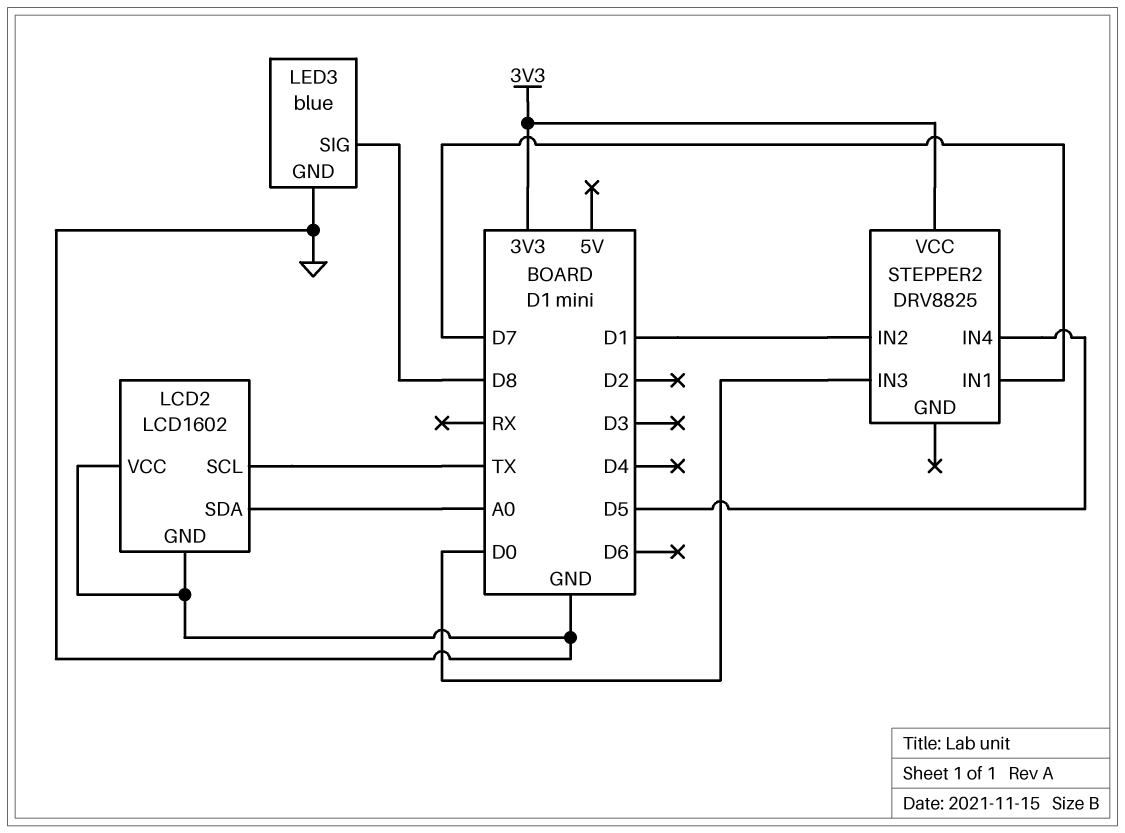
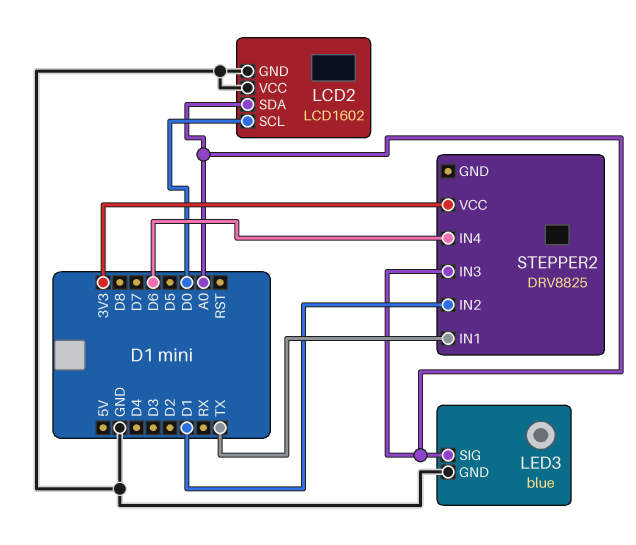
LCD2 pin SCL: TX -> D0
LED3 pin SIG: D8 -> A0
STEPPER2 pin IN1: D7 -> TX
STEPPER2 pin IN3: D0 -> A0
STEPPER2 pin IN4: D5 -> D6

